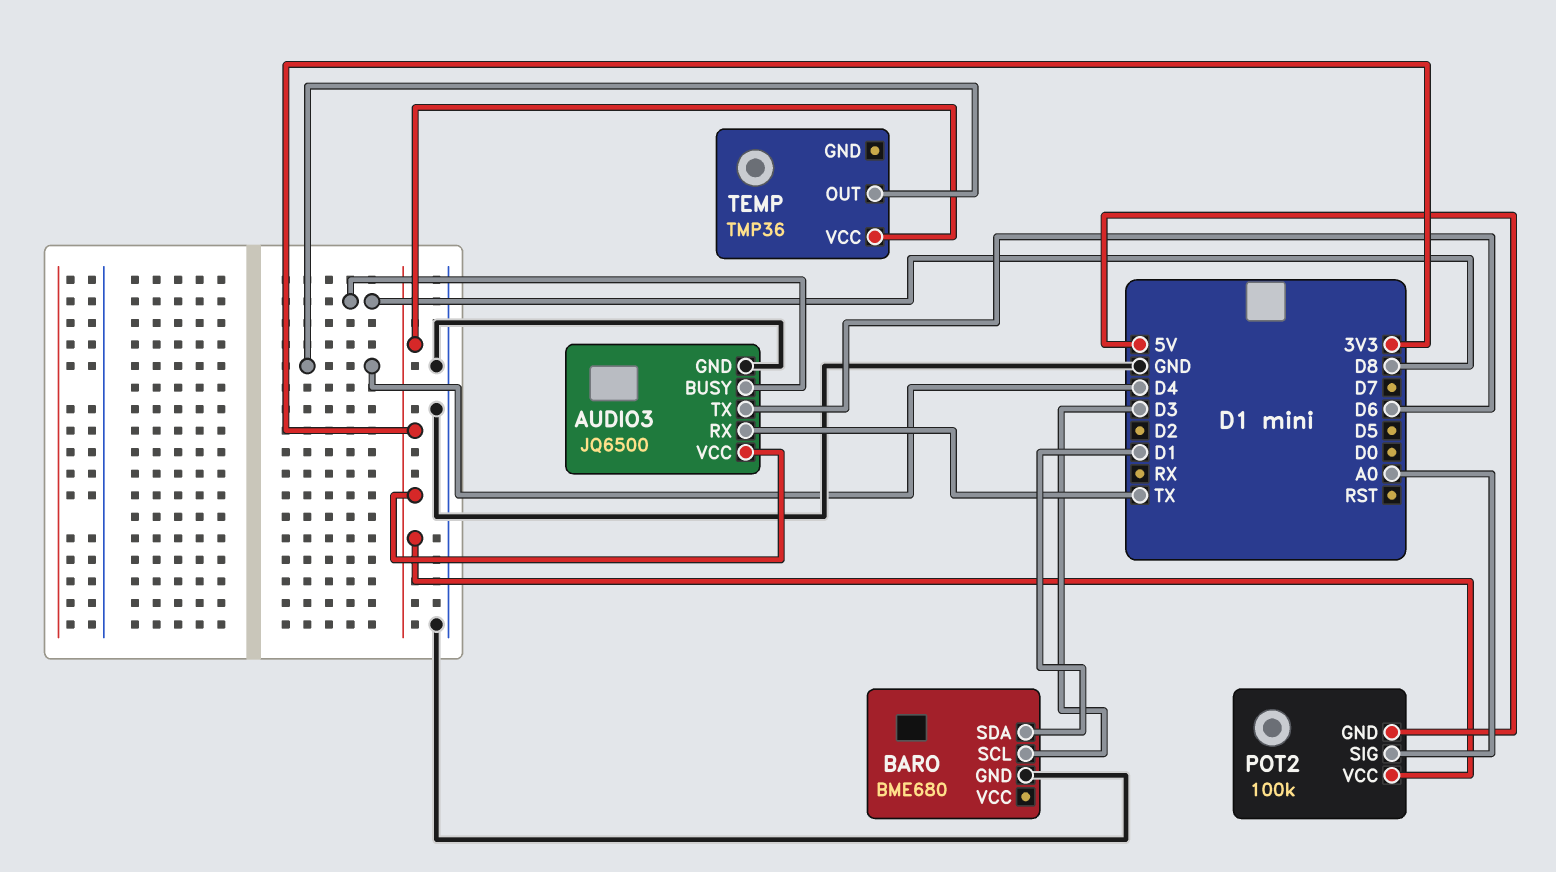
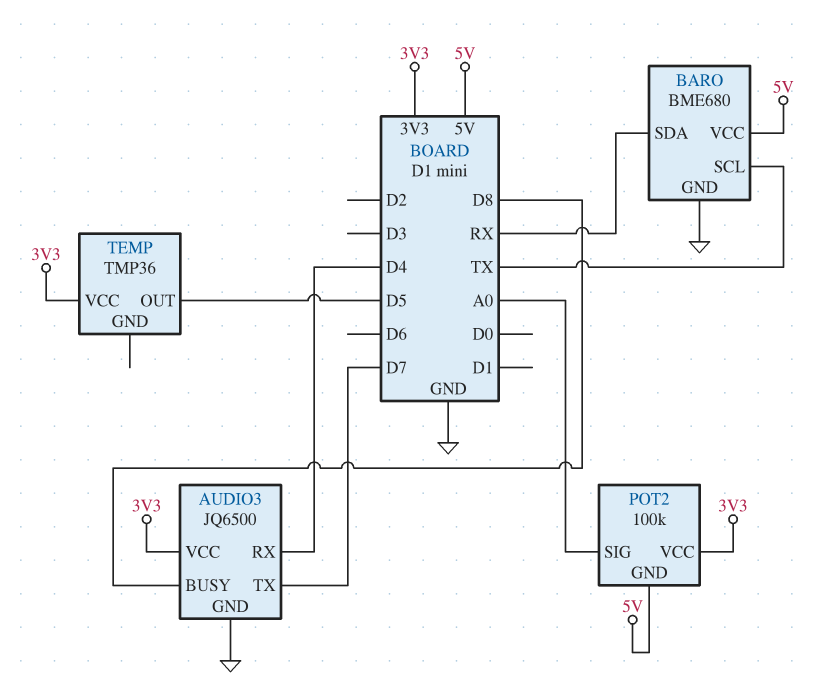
AUDIO3 pin RX: TX -> D4
AUDIO3 pin TX: D6 -> D7
BARO pin SCL: D3 -> TX
BARO pin SDA: D1 -> RX
BARO pin VCC: none -> 5V
TEMP pin OUT: D4 -> D5

